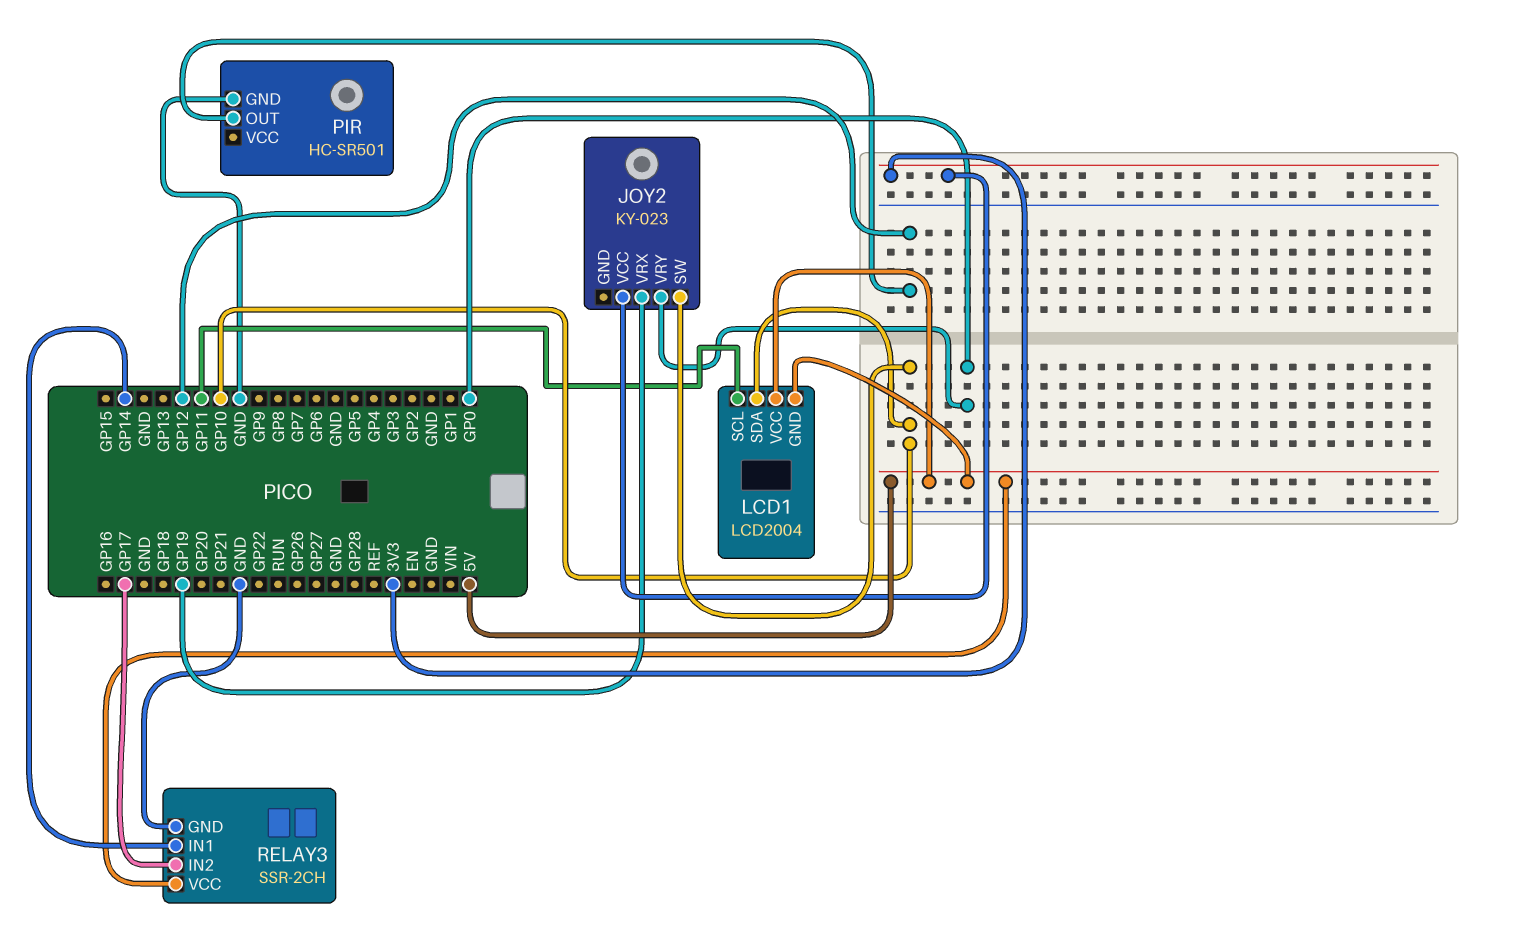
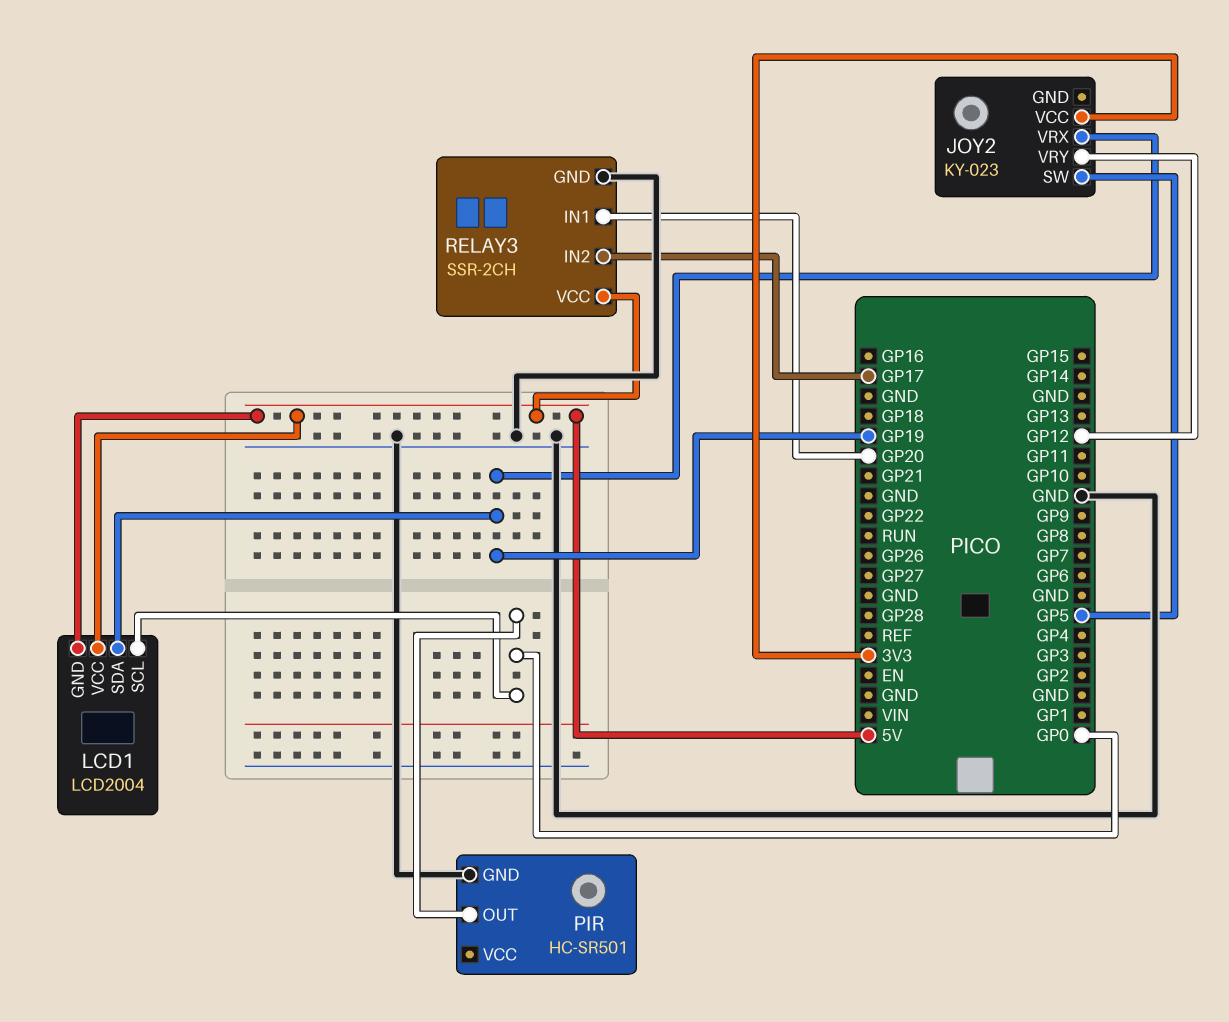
JOY2 pin SW: GP10 -> GP5
JOY2 pin VRY: GP0 -> GP12
LCD1 pin SCL: GP11 -> GP0
LCD1 pin SDA: GP10 -> GP19
PIR pin OUT: GP12 -> GP0
RELAY3 pin IN1: GP14 -> GP20

